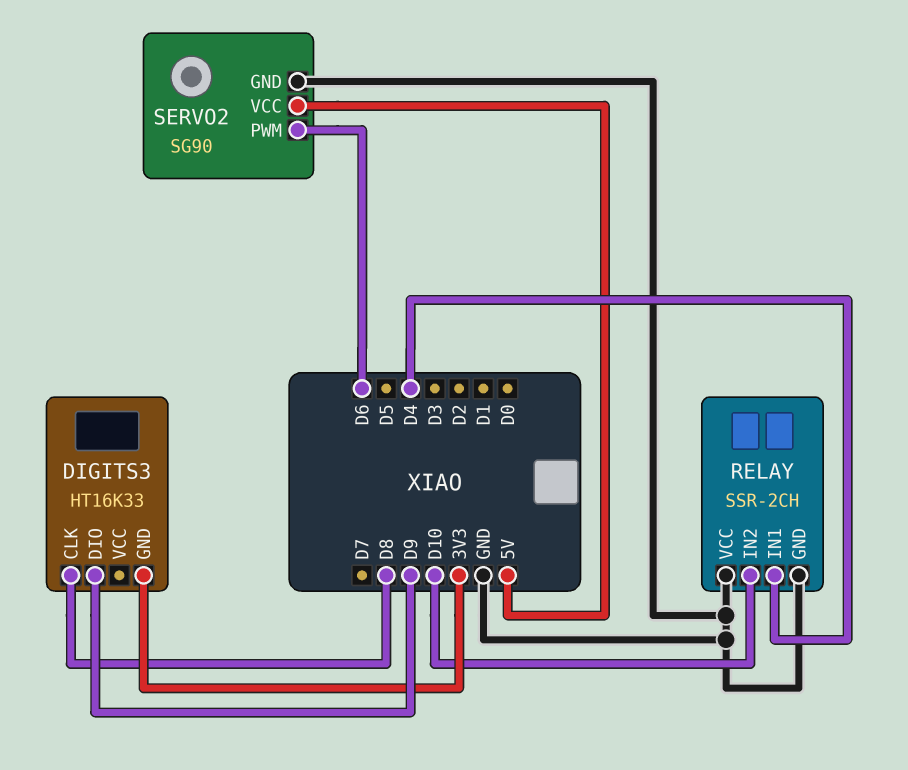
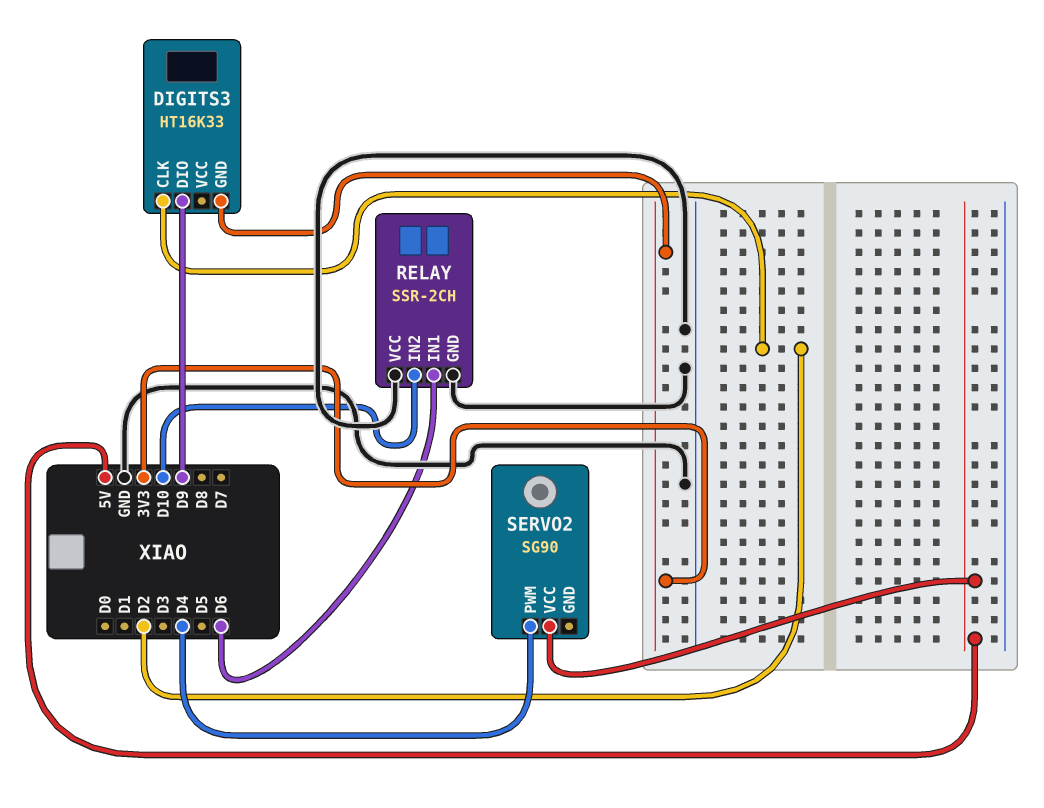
DIGITS3 pin CLK: D8 -> D2
RELAY pin IN1: D4 -> D6
SERVO2 pin GND: GND -> none
SERVO2 pin PWM: D6 -> D4

